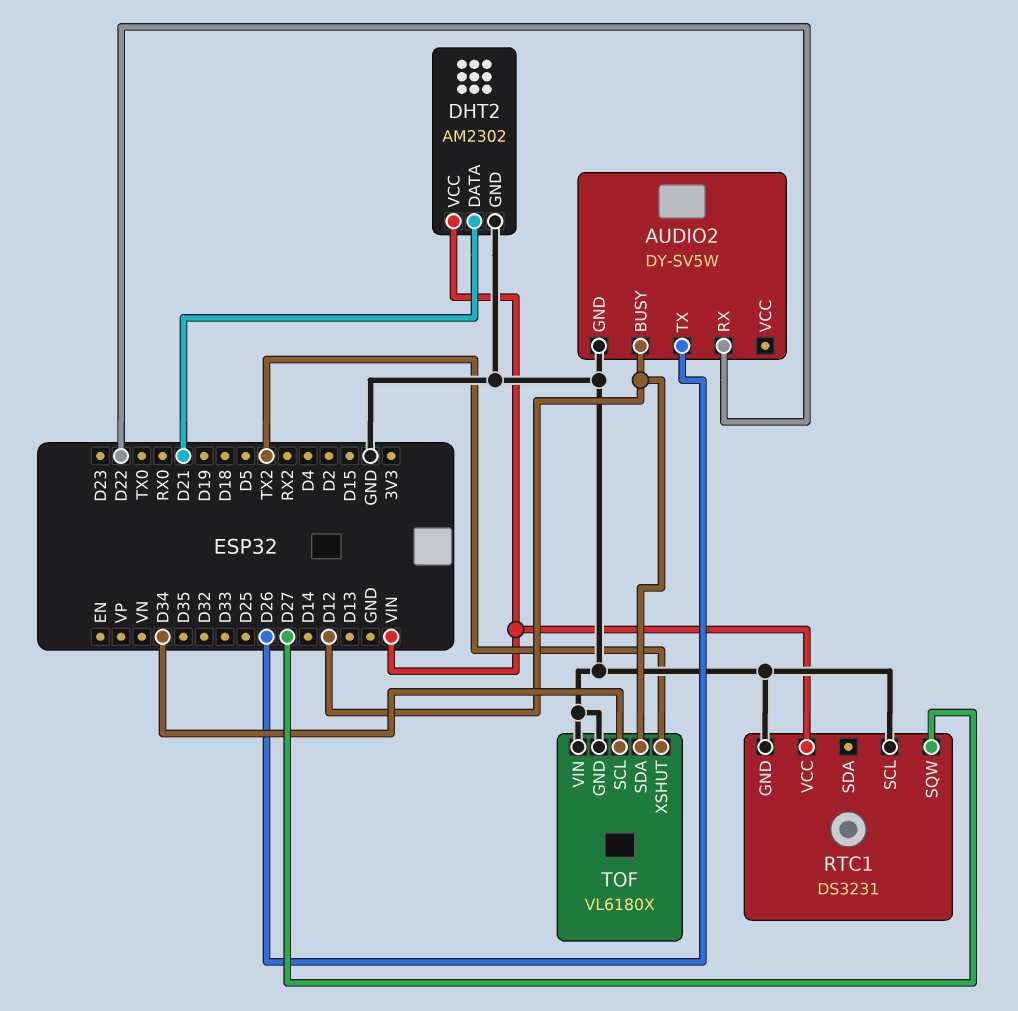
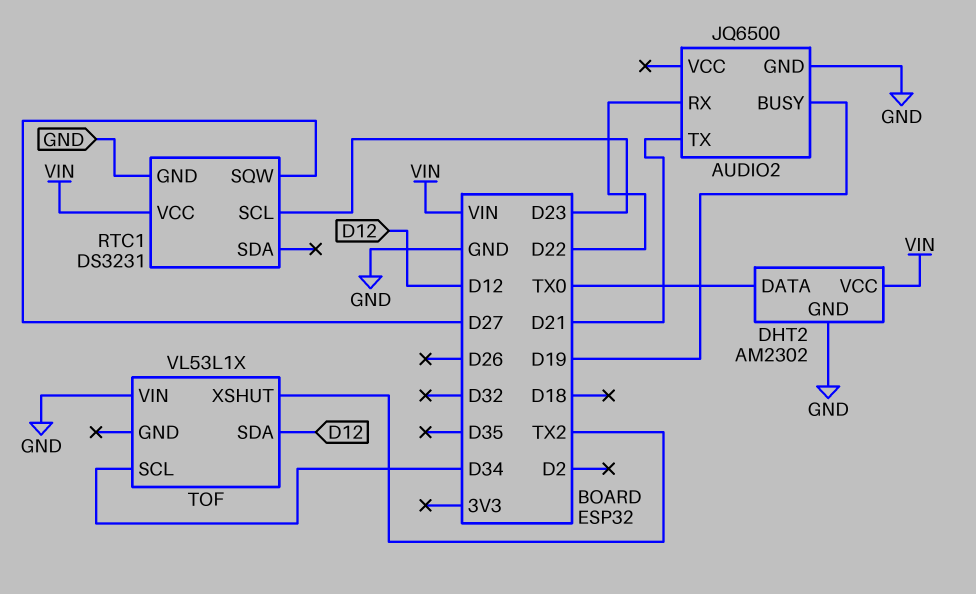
AUDIO2: DY-SV5W -> JQ6500
AUDIO2 pin BUSY: D12 -> D19
AUDIO2 pin TX: D26 -> D21
DHT2 pin DATA: D21 -> TX0
RTC1 pin SCL: GND -> D23
TOF: VL6180X -> VL53L1X
TOF pin GND: GND -> none

